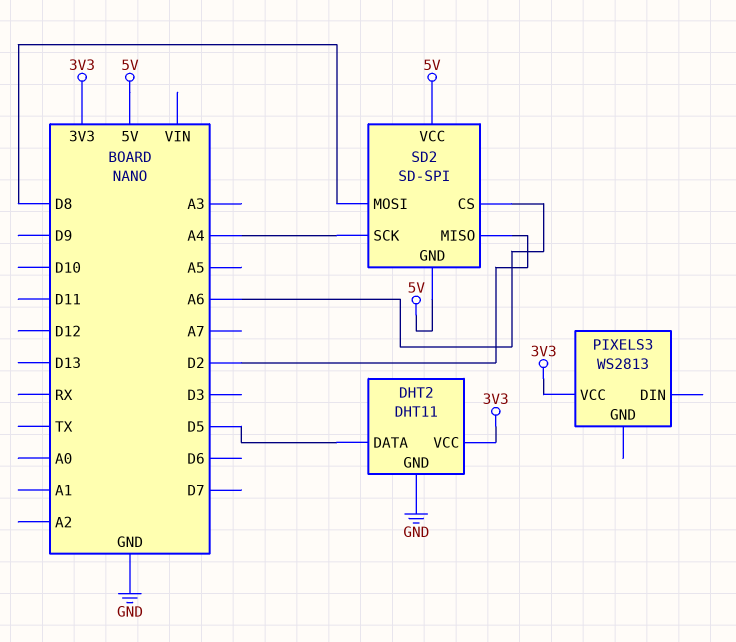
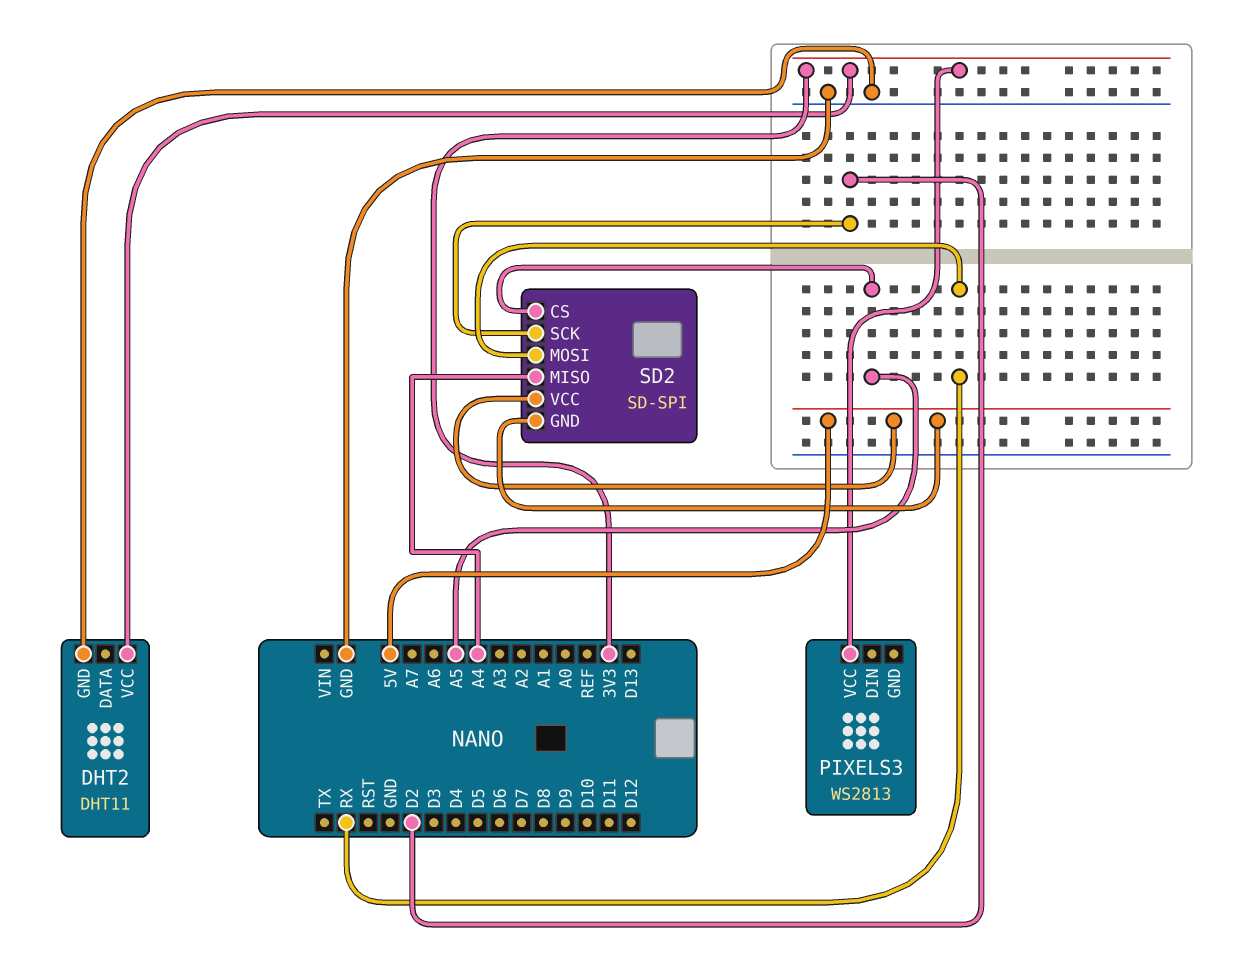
DHT2 pin DATA: D5 -> none
SD2 pin CS: A6 -> A5
SD2 pin MISO: D2 -> A4
SD2 pin MOSI: D8 -> RX
SD2 pin SCK: A4 -> D2

